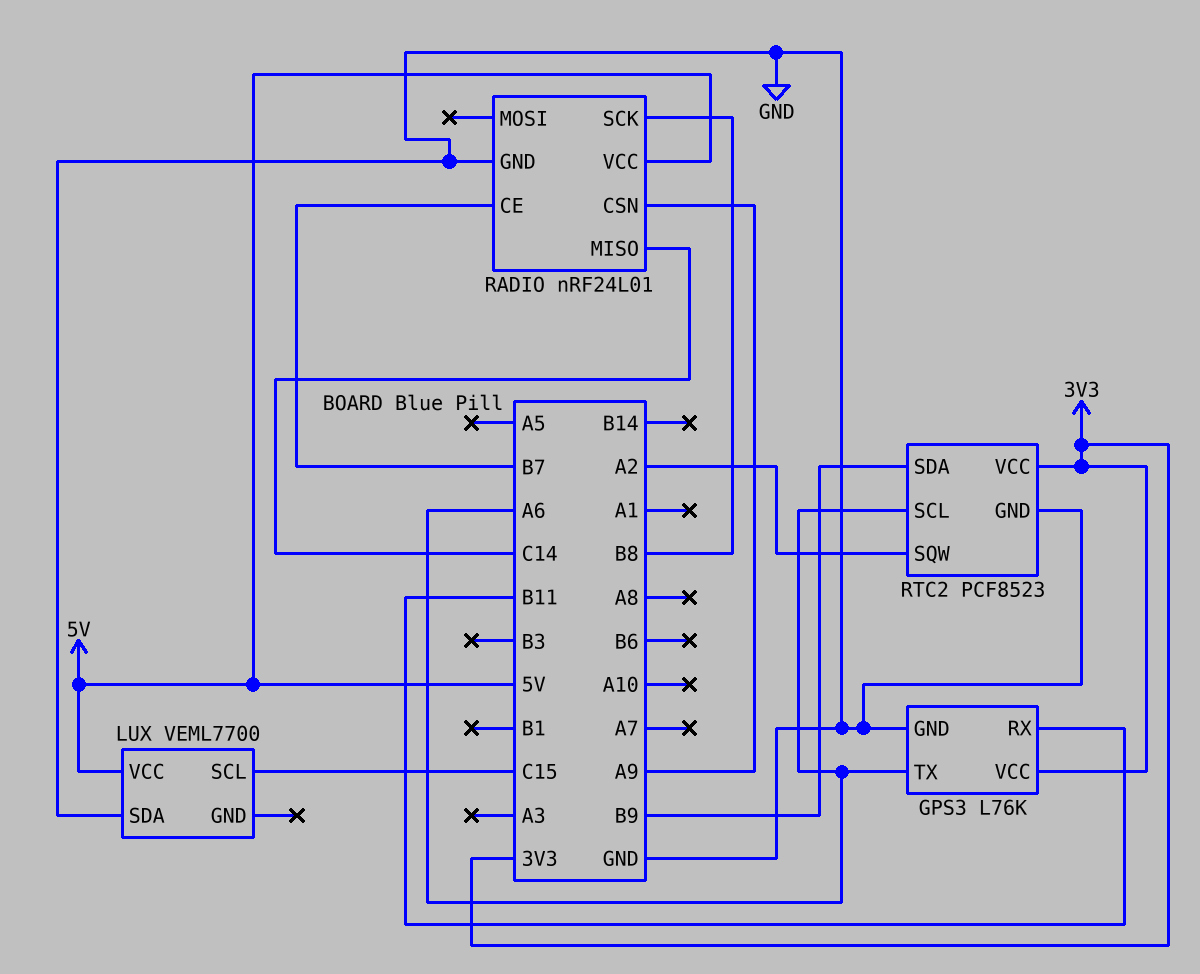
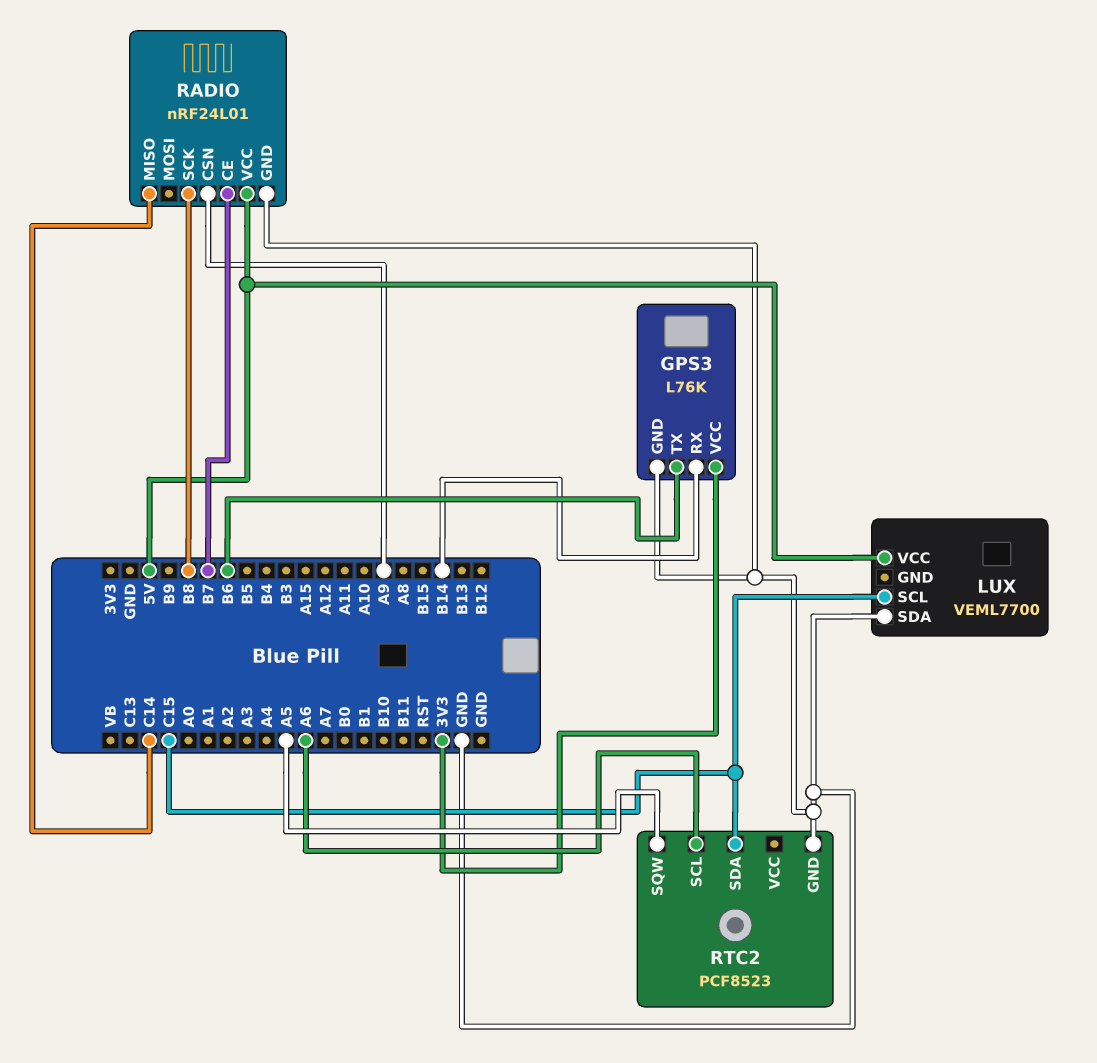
GPS3 pin RX: B11 -> B14
GPS3 pin TX: A6 -> B6
RTC2 pin SDA: B9 -> C15
RTC2 pin SQW: A2 -> A5
RTC2 pin VCC: 3V3 -> none

